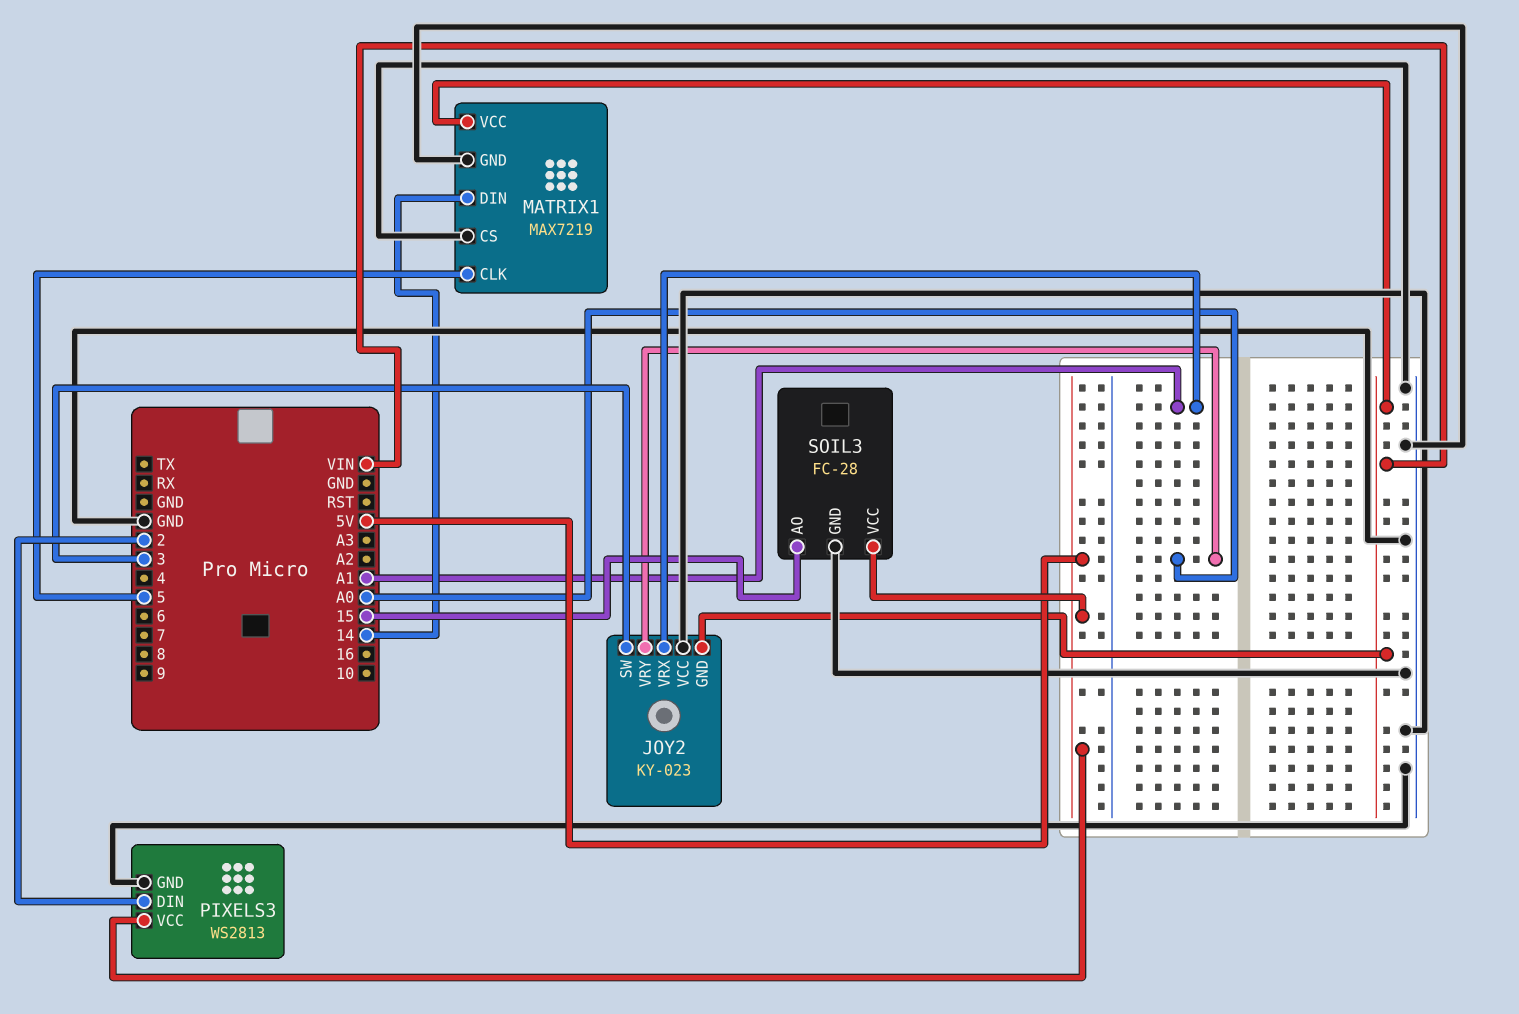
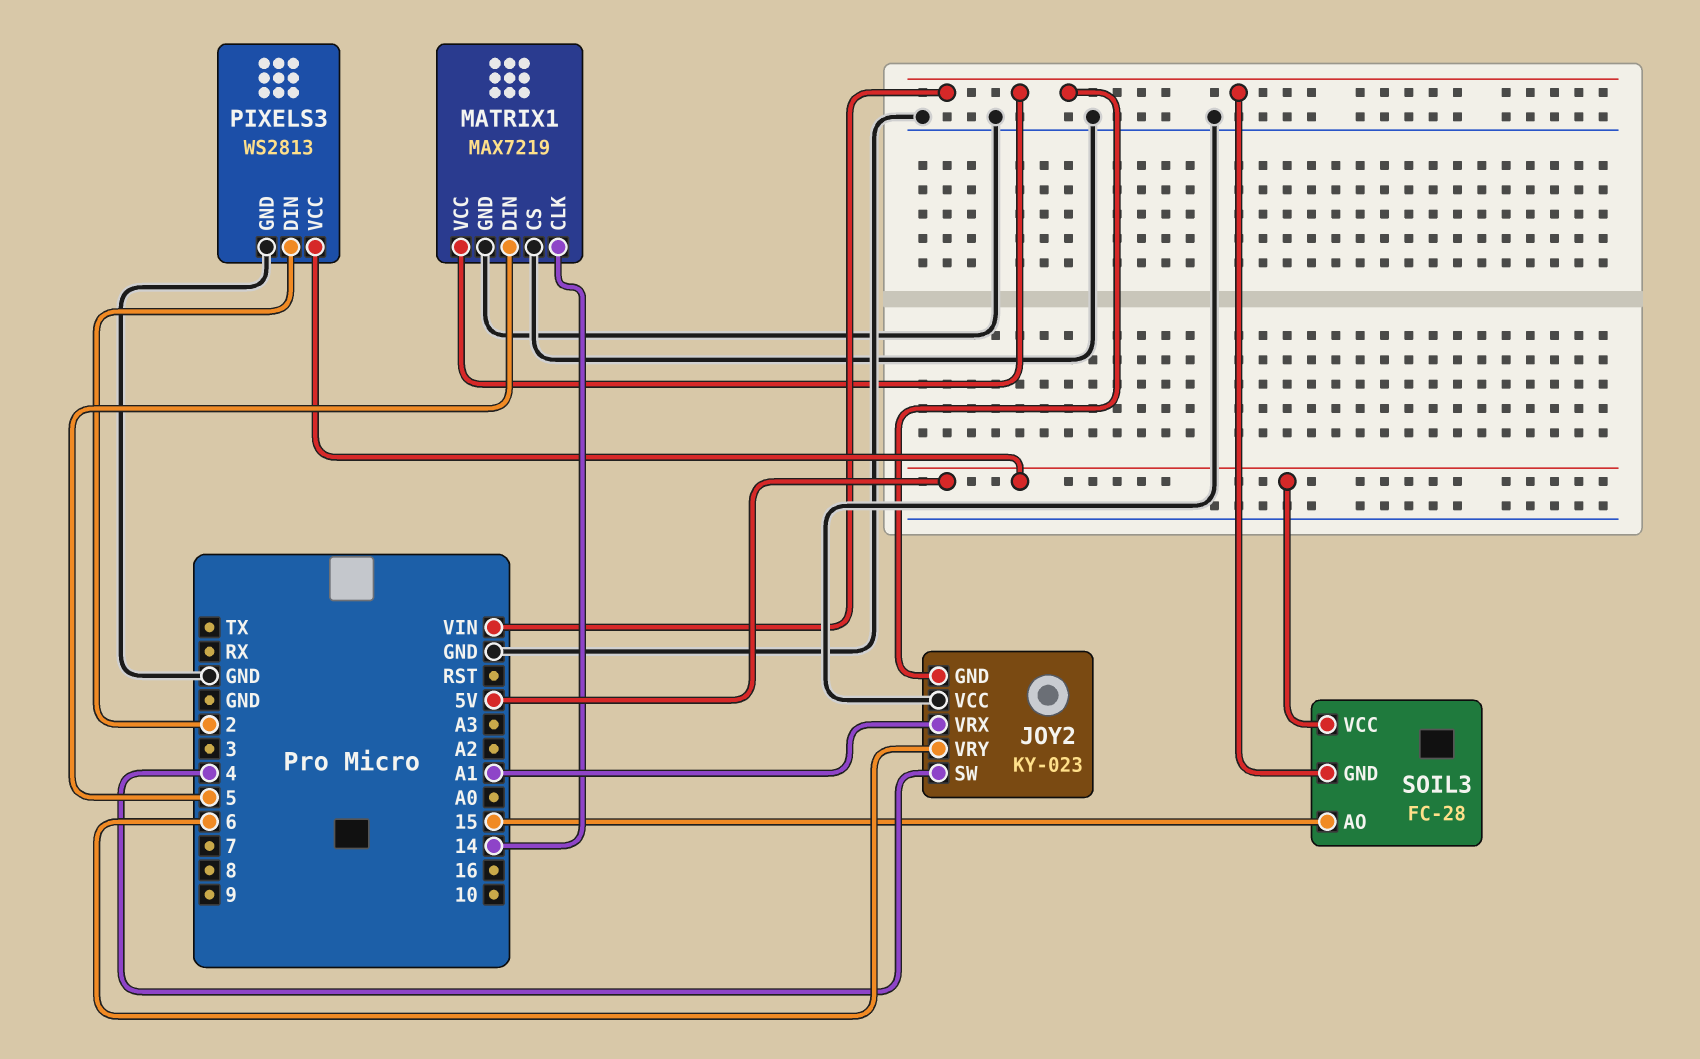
JOY2 pin SW: 3 -> 4
JOY2 pin VRY: A0 -> 6
MATRIX1 pin CLK: 5 -> 14
MATRIX1 pin DIN: 14 -> 5
SOIL3 pin GND: GND -> VIN

